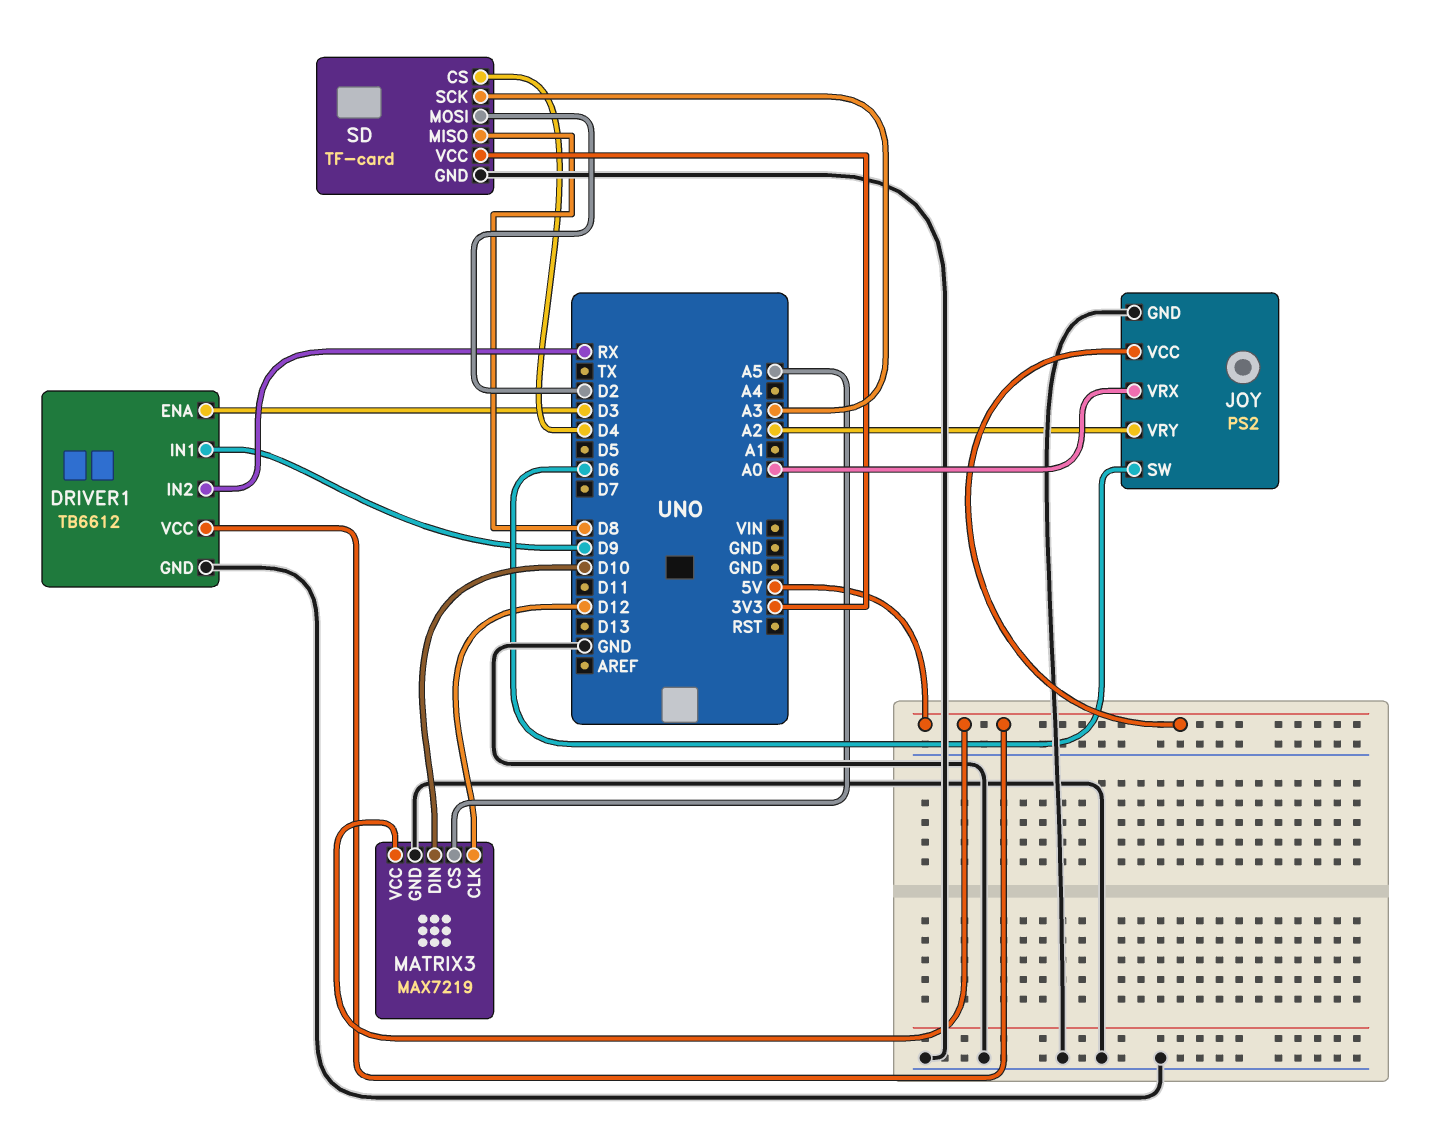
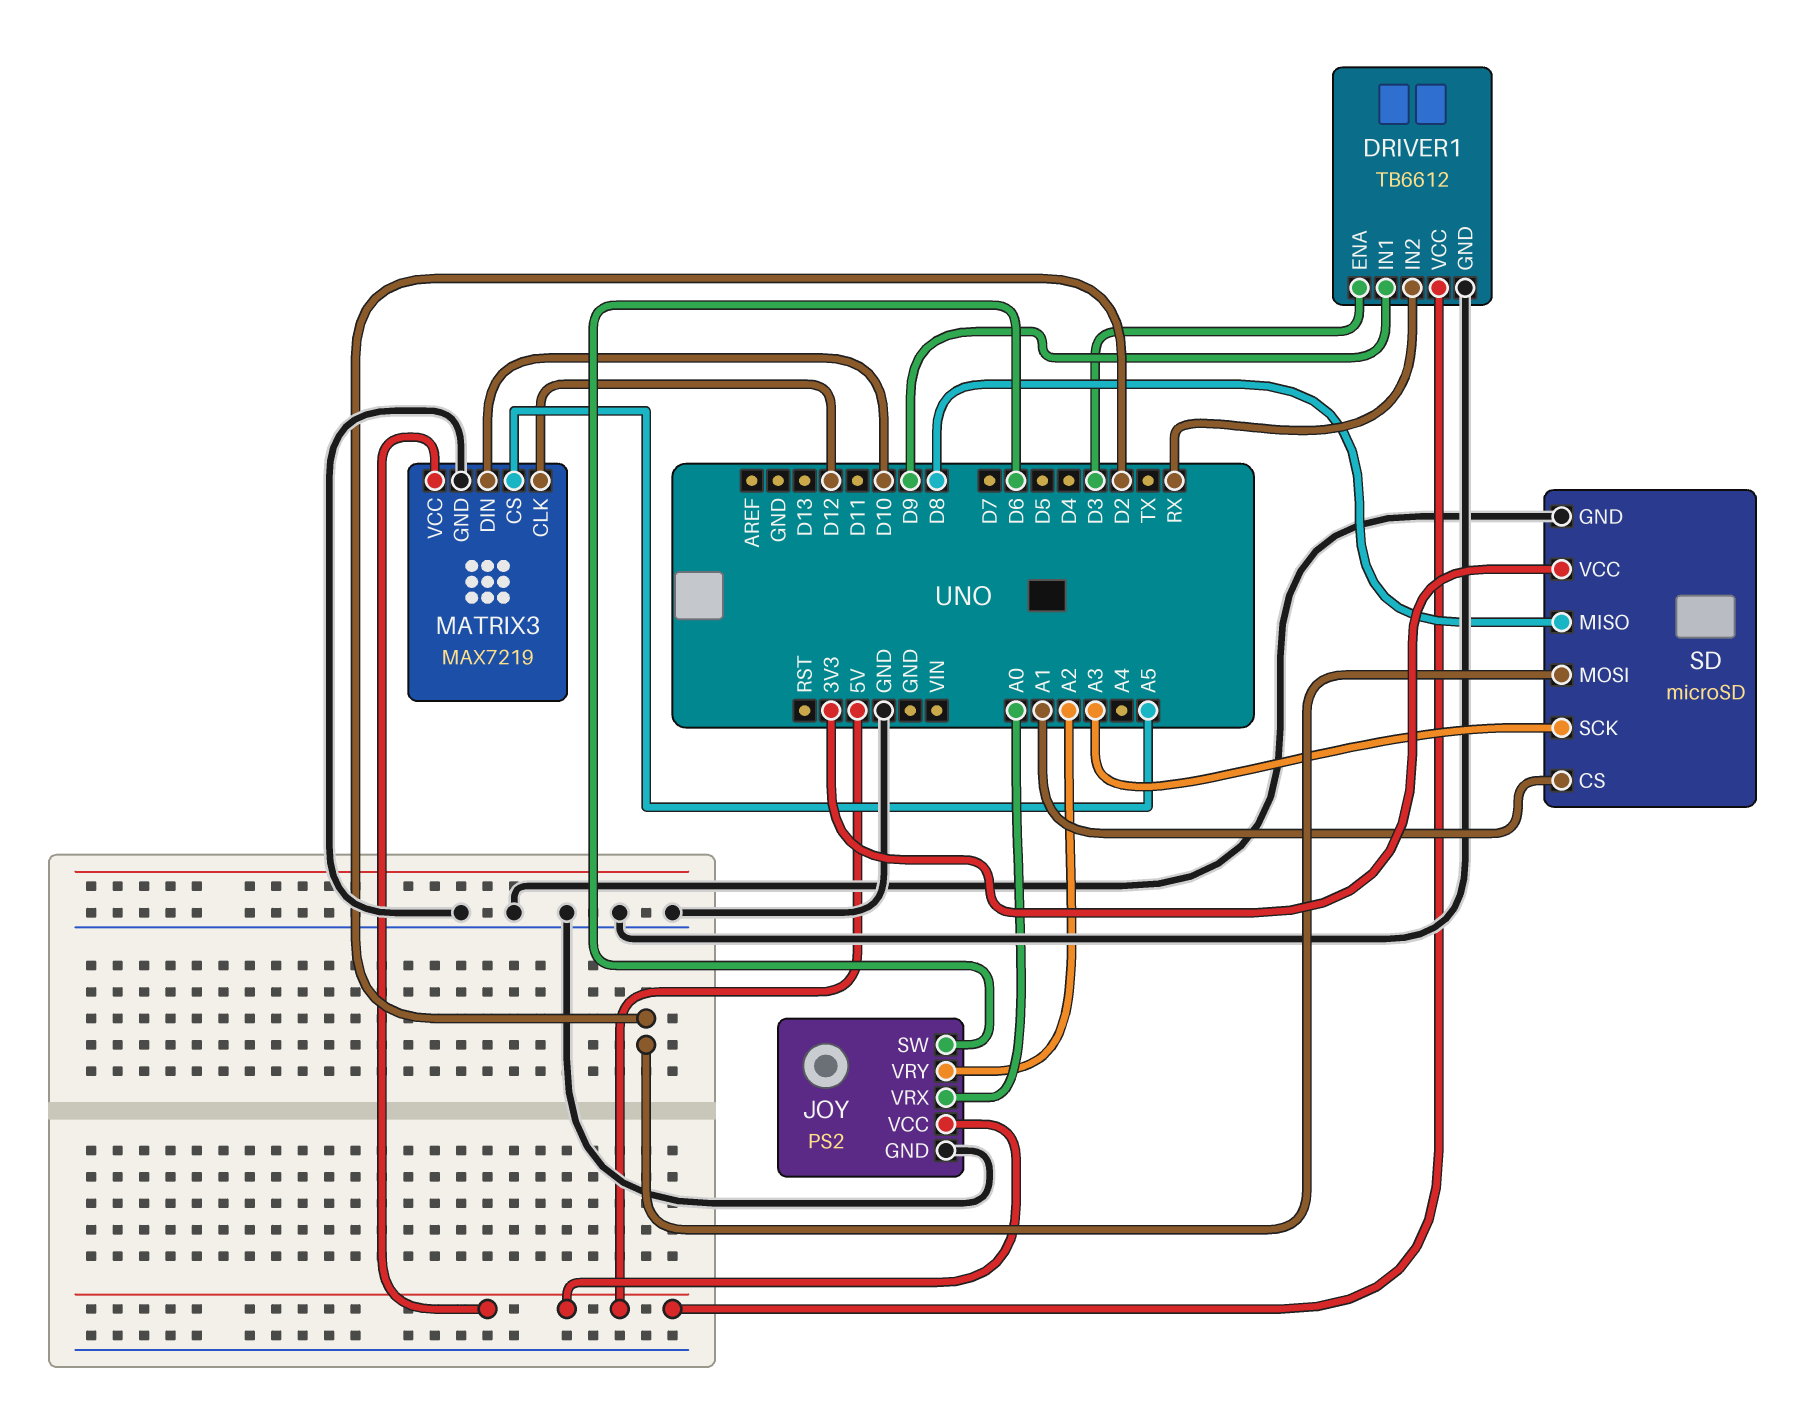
SD: TF-card -> microSD
SD pin CS: D4 -> A1

